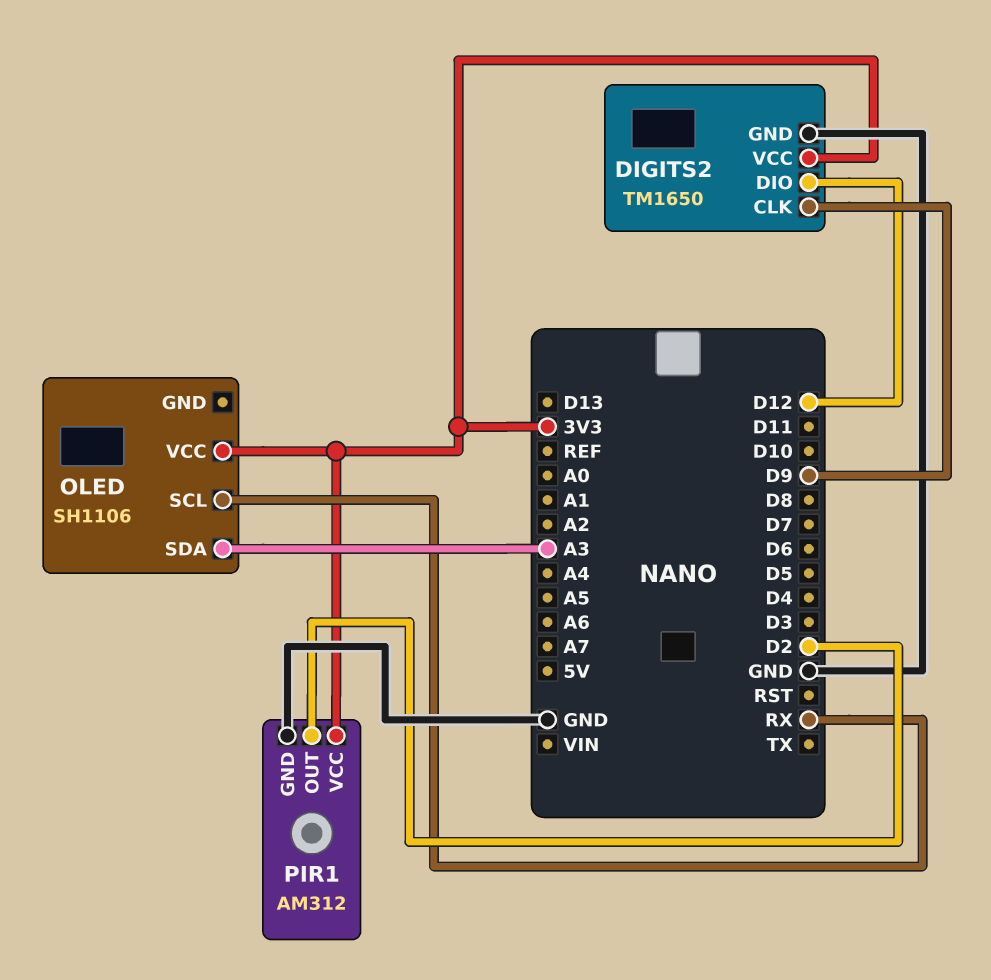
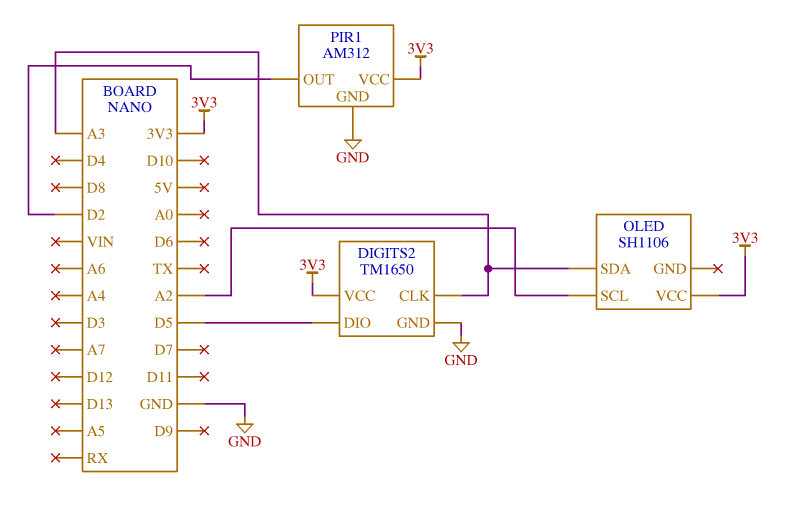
DIGITS2 pin CLK: D9 -> A3
DIGITS2 pin DIO: D12 -> D5
OLED pin SCL: RX -> A2

